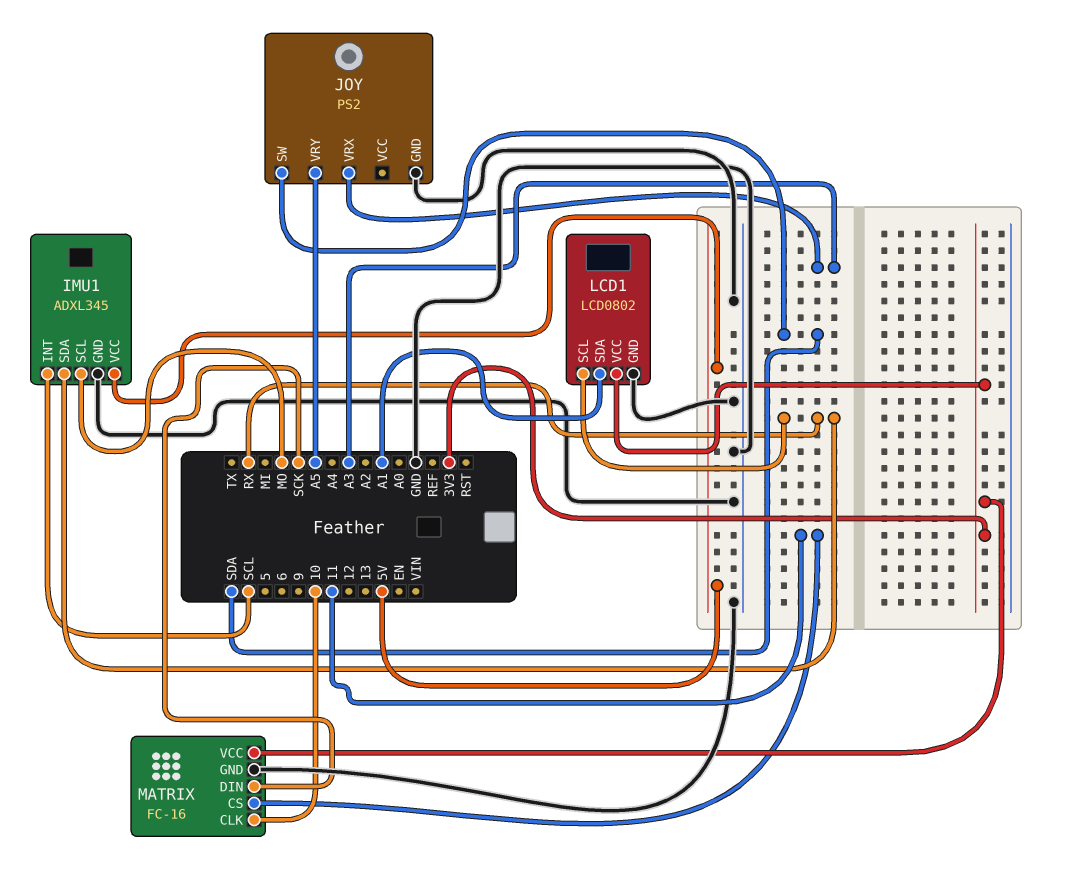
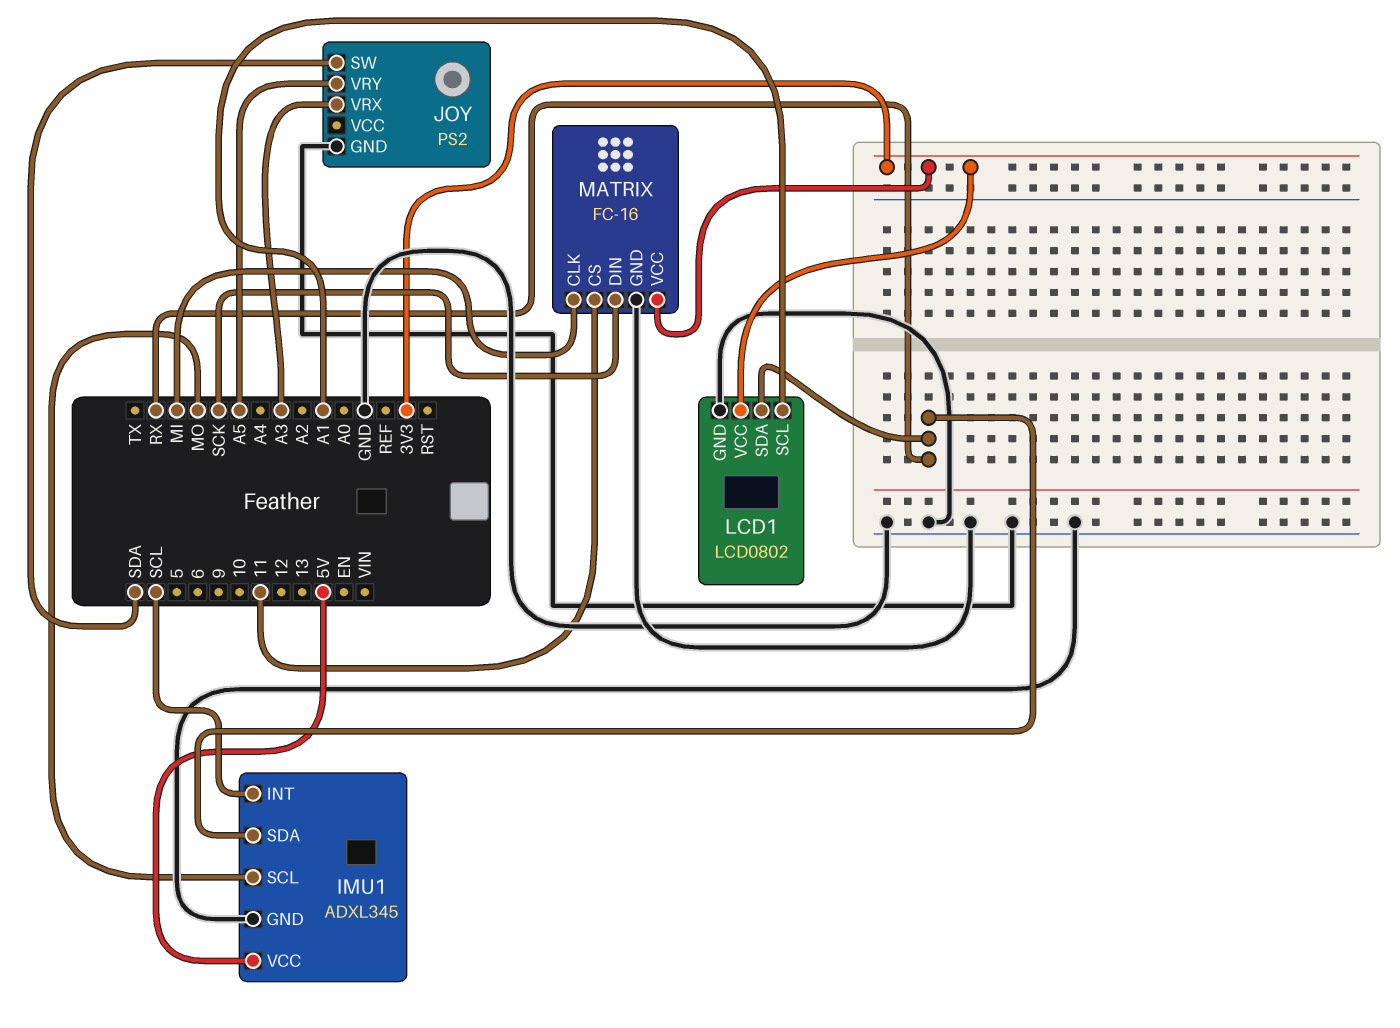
LCD1 pin SCL: RX -> A1
LCD1 pin SDA: A1 -> RX
MATRIX pin CLK: 10 -> MI

